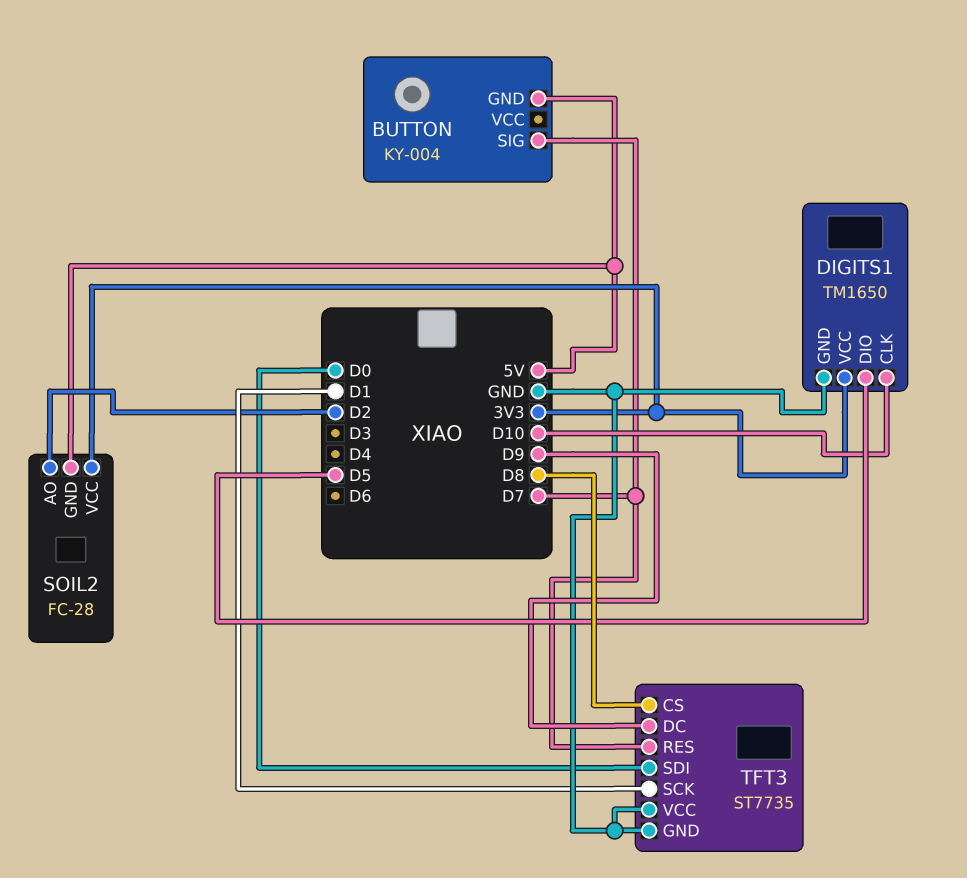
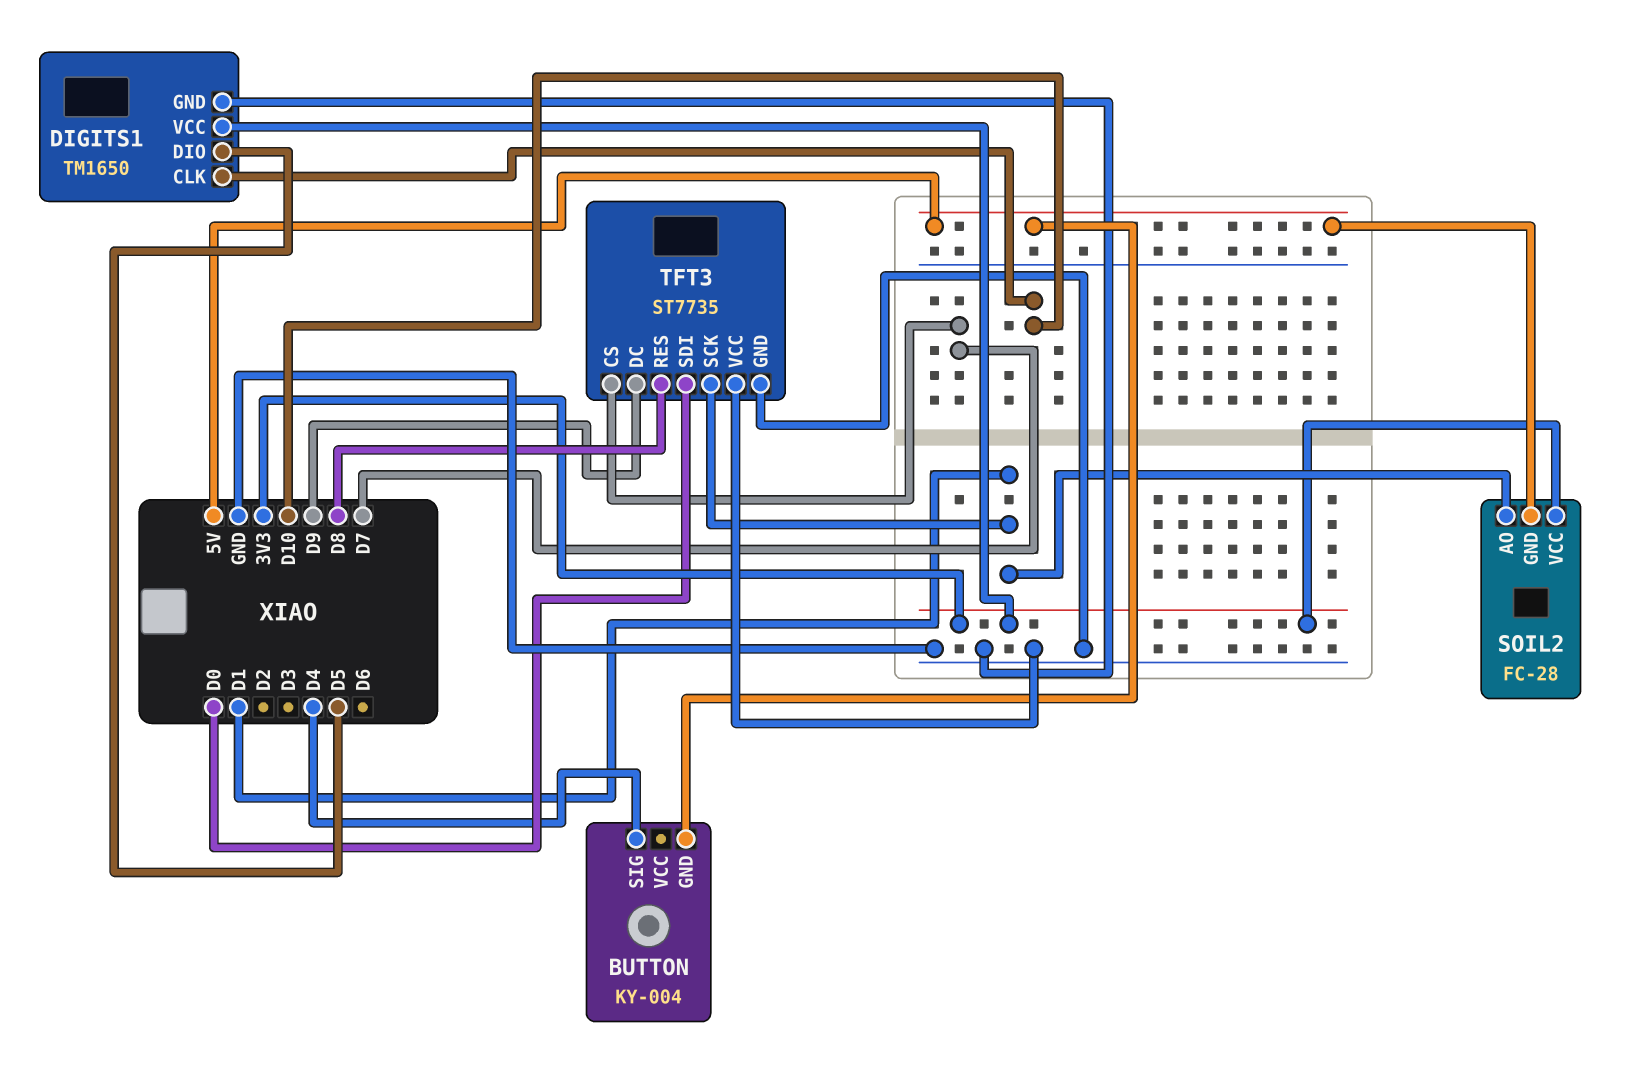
BUTTON pin SIG: D7 -> D4
SOIL2 pin AO: D2 -> D1
TFT3 pin CS: D8 -> D7
TFT3 pin RES: D7 -> D8

